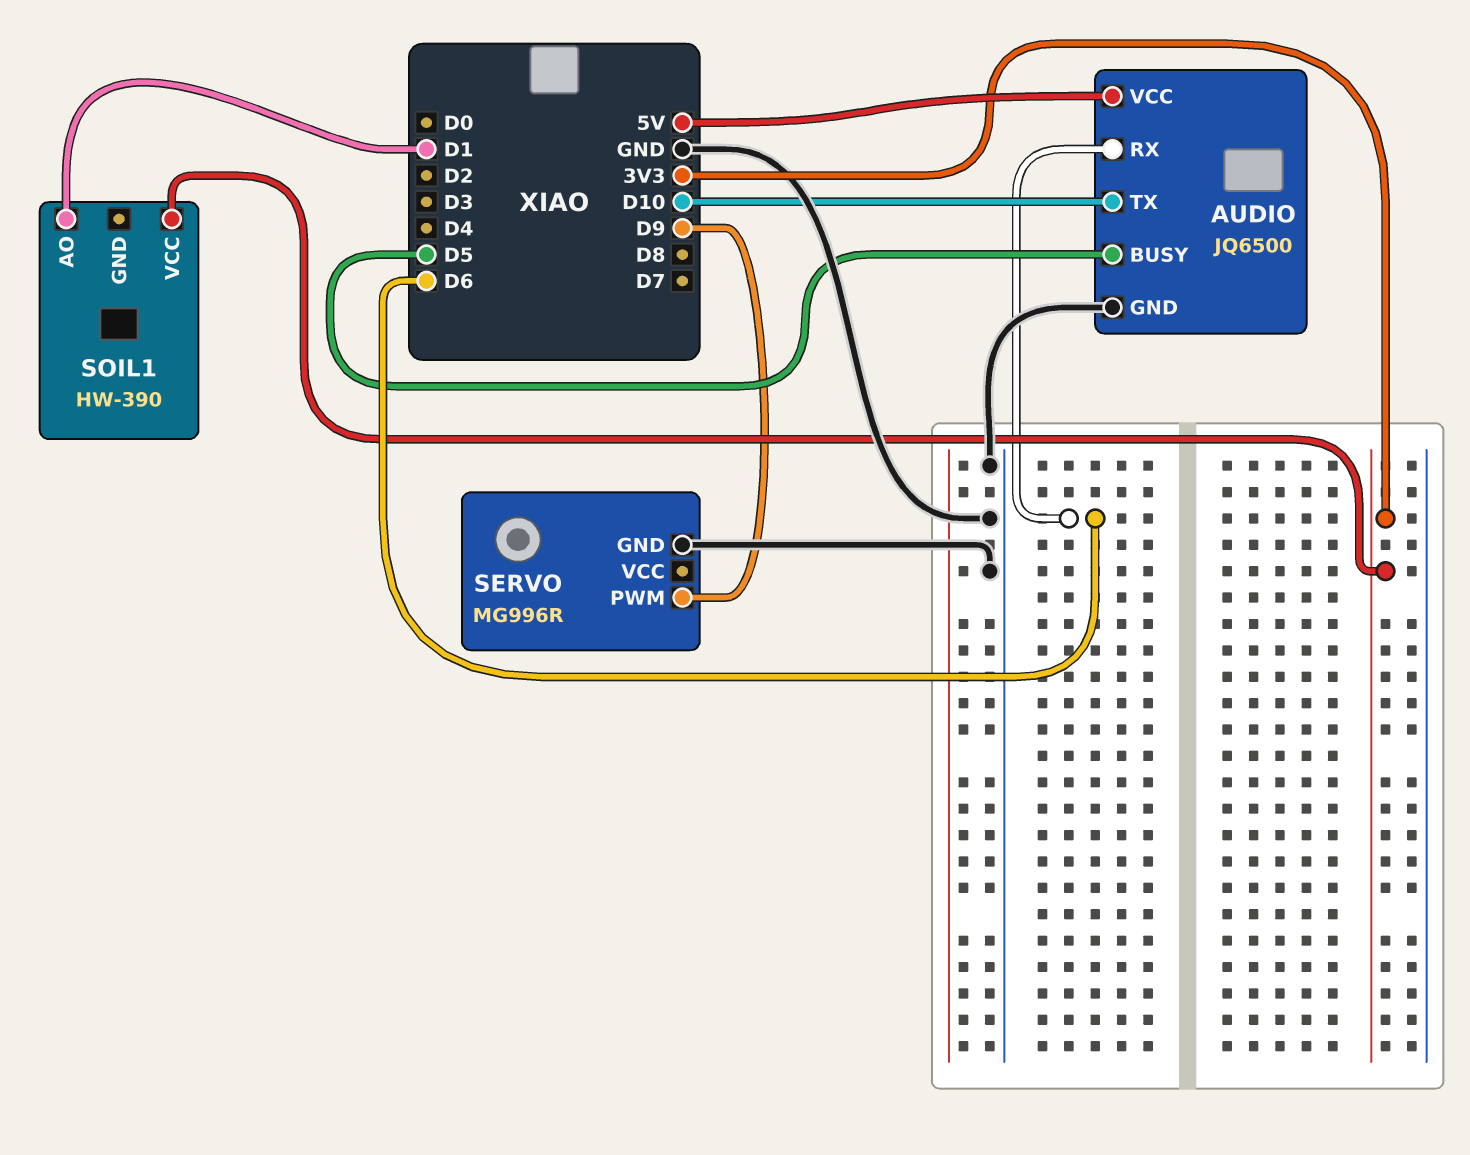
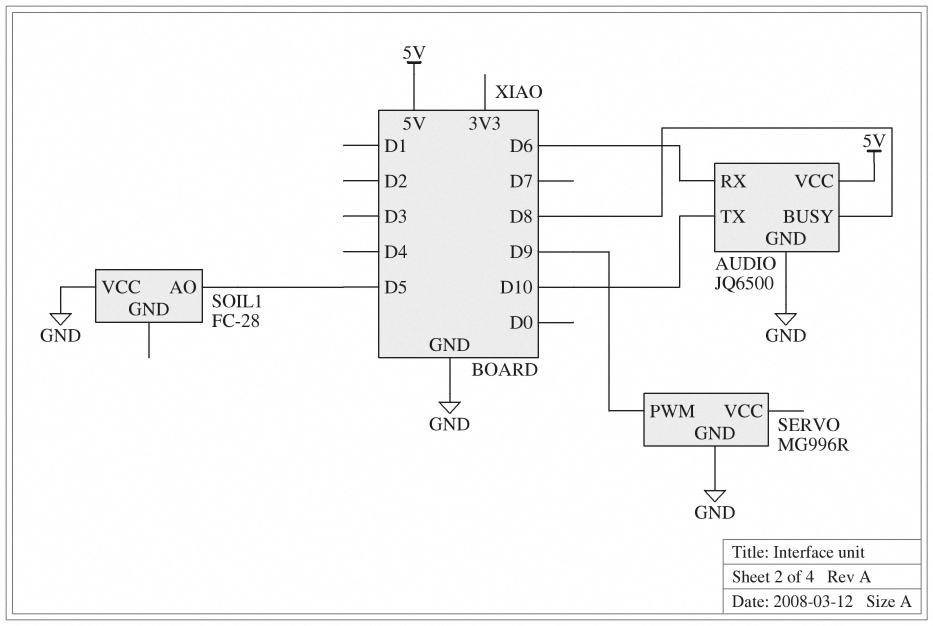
AUDIO pin BUSY: D5 -> D8
SOIL1: HW-390 -> FC-28
SOIL1 pin AO: D1 -> D5
SOIL1 pin VCC: 3V3 -> GND

